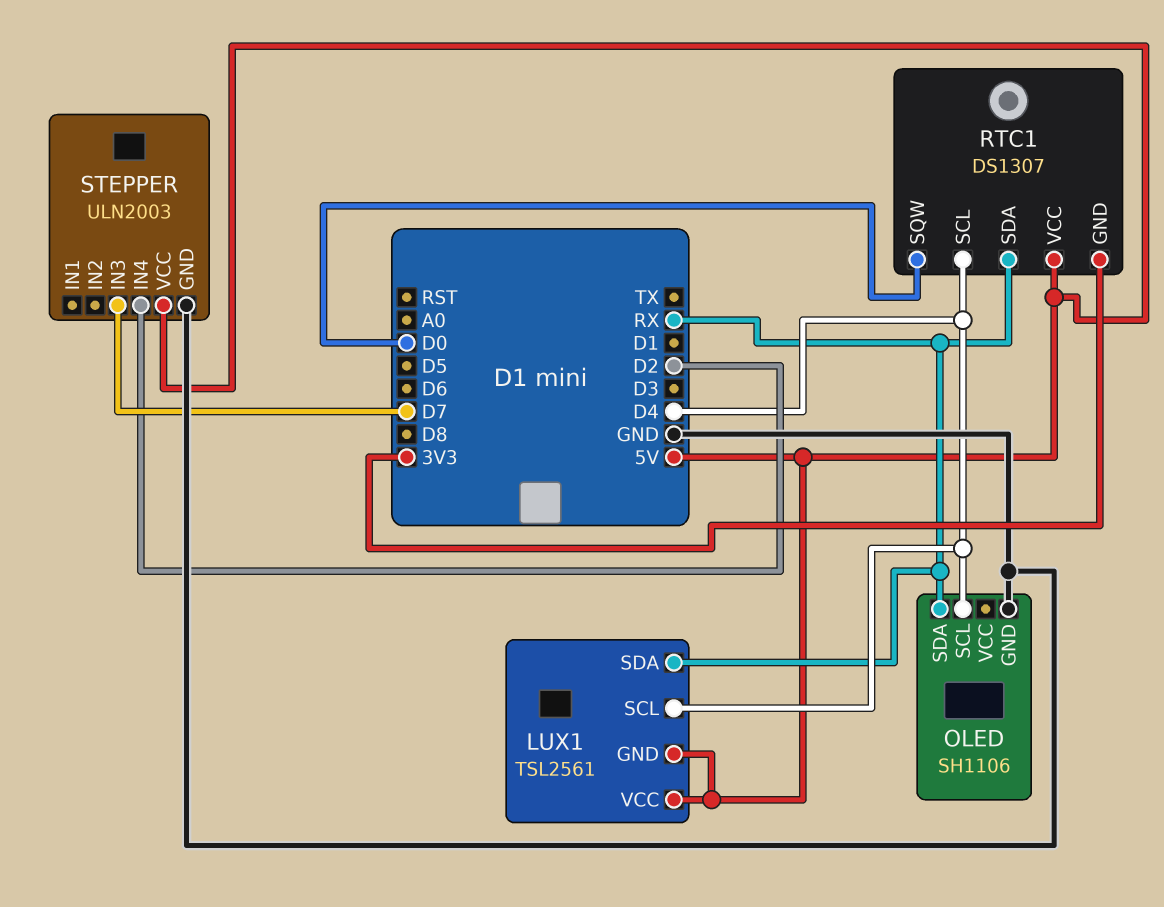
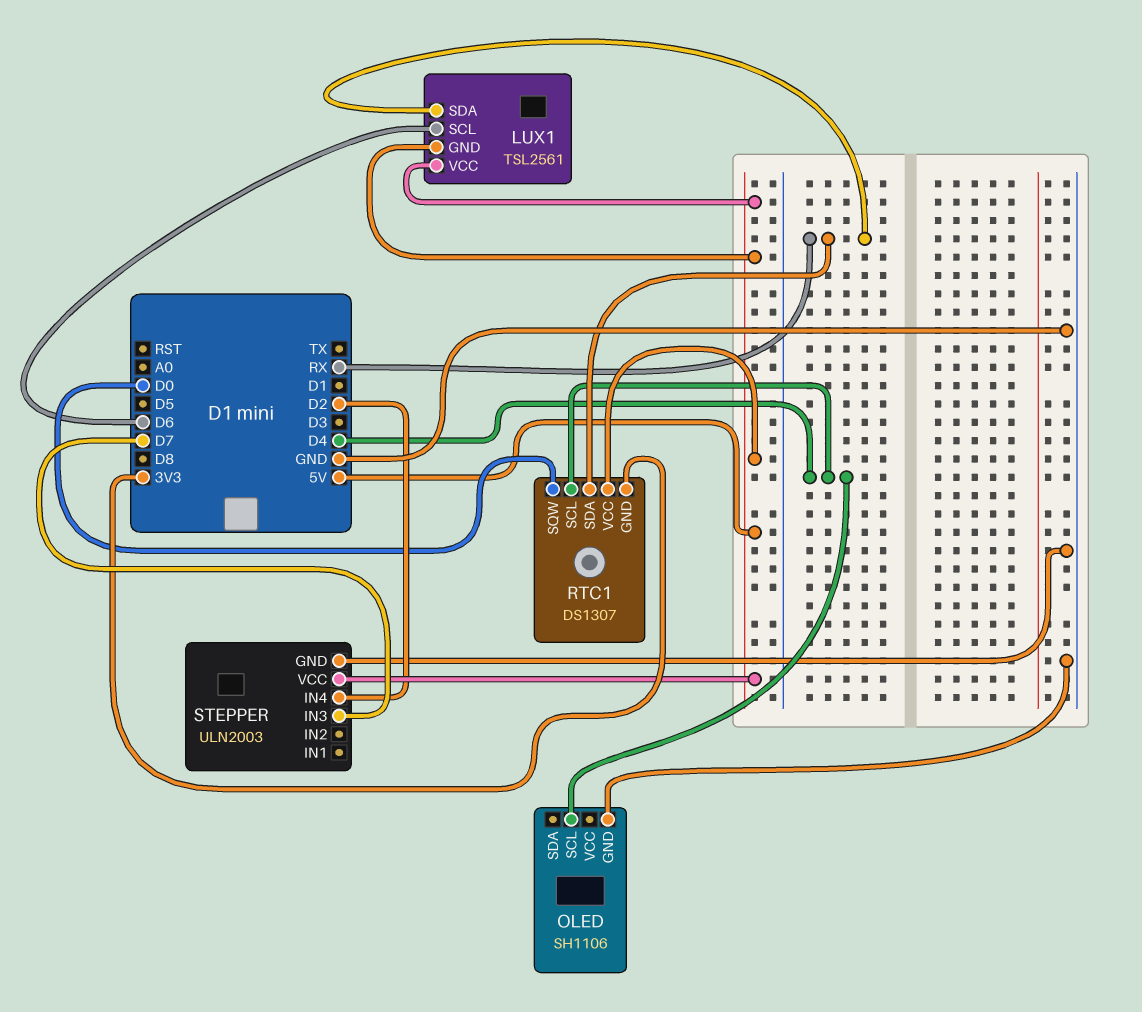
LUX1 pin SCL: D4 -> D6
OLED pin SDA: RX -> none

